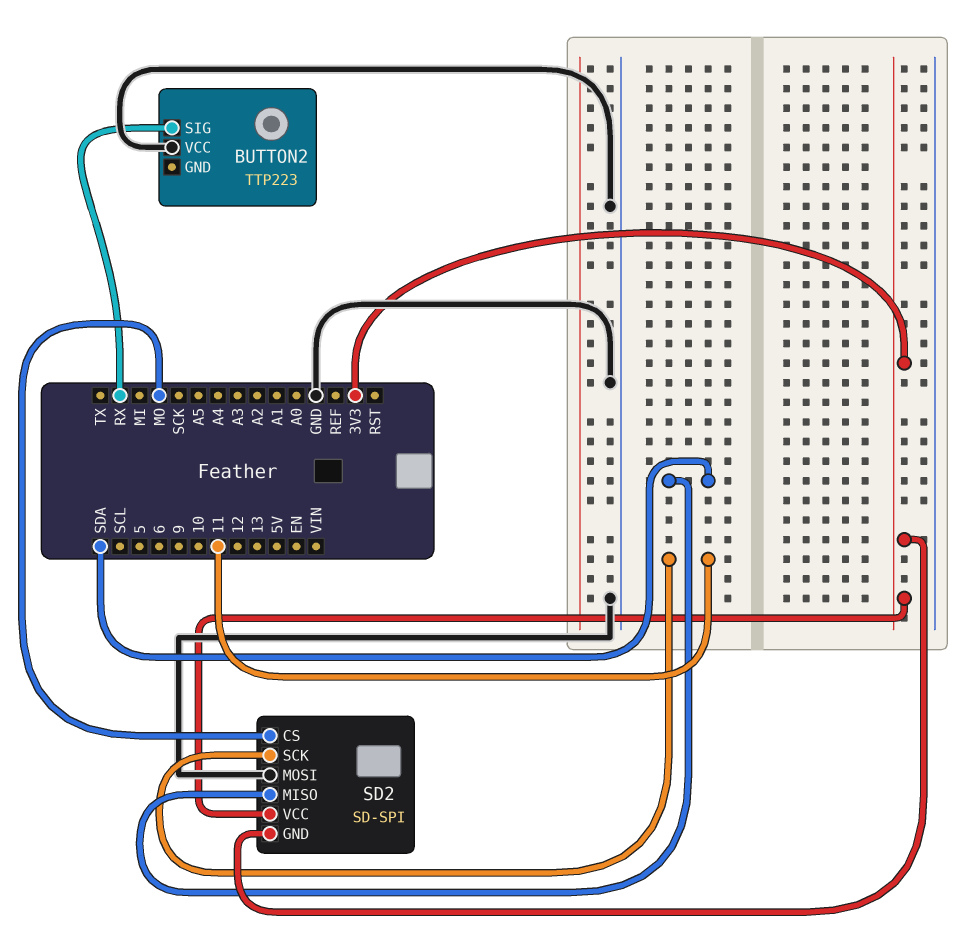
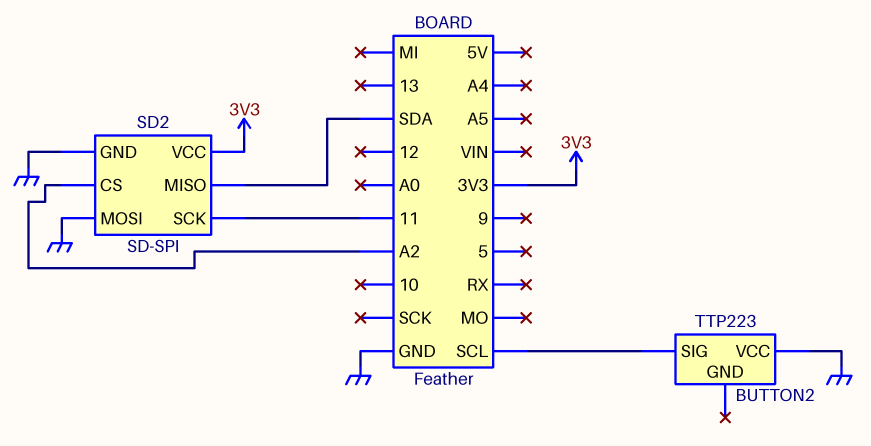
BUTTON2 pin SIG: RX -> SCL
SD2 pin CS: MO -> A2
SD2 pin GND: 3V3 -> GND

